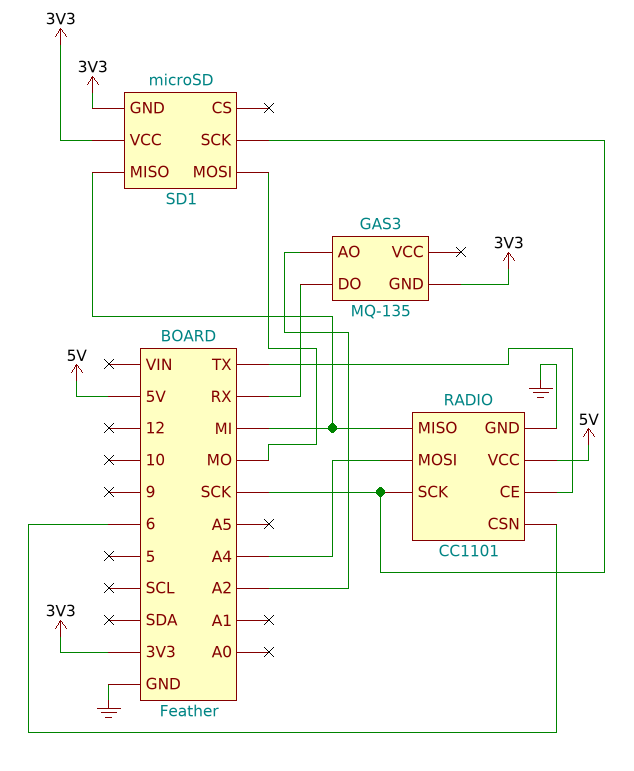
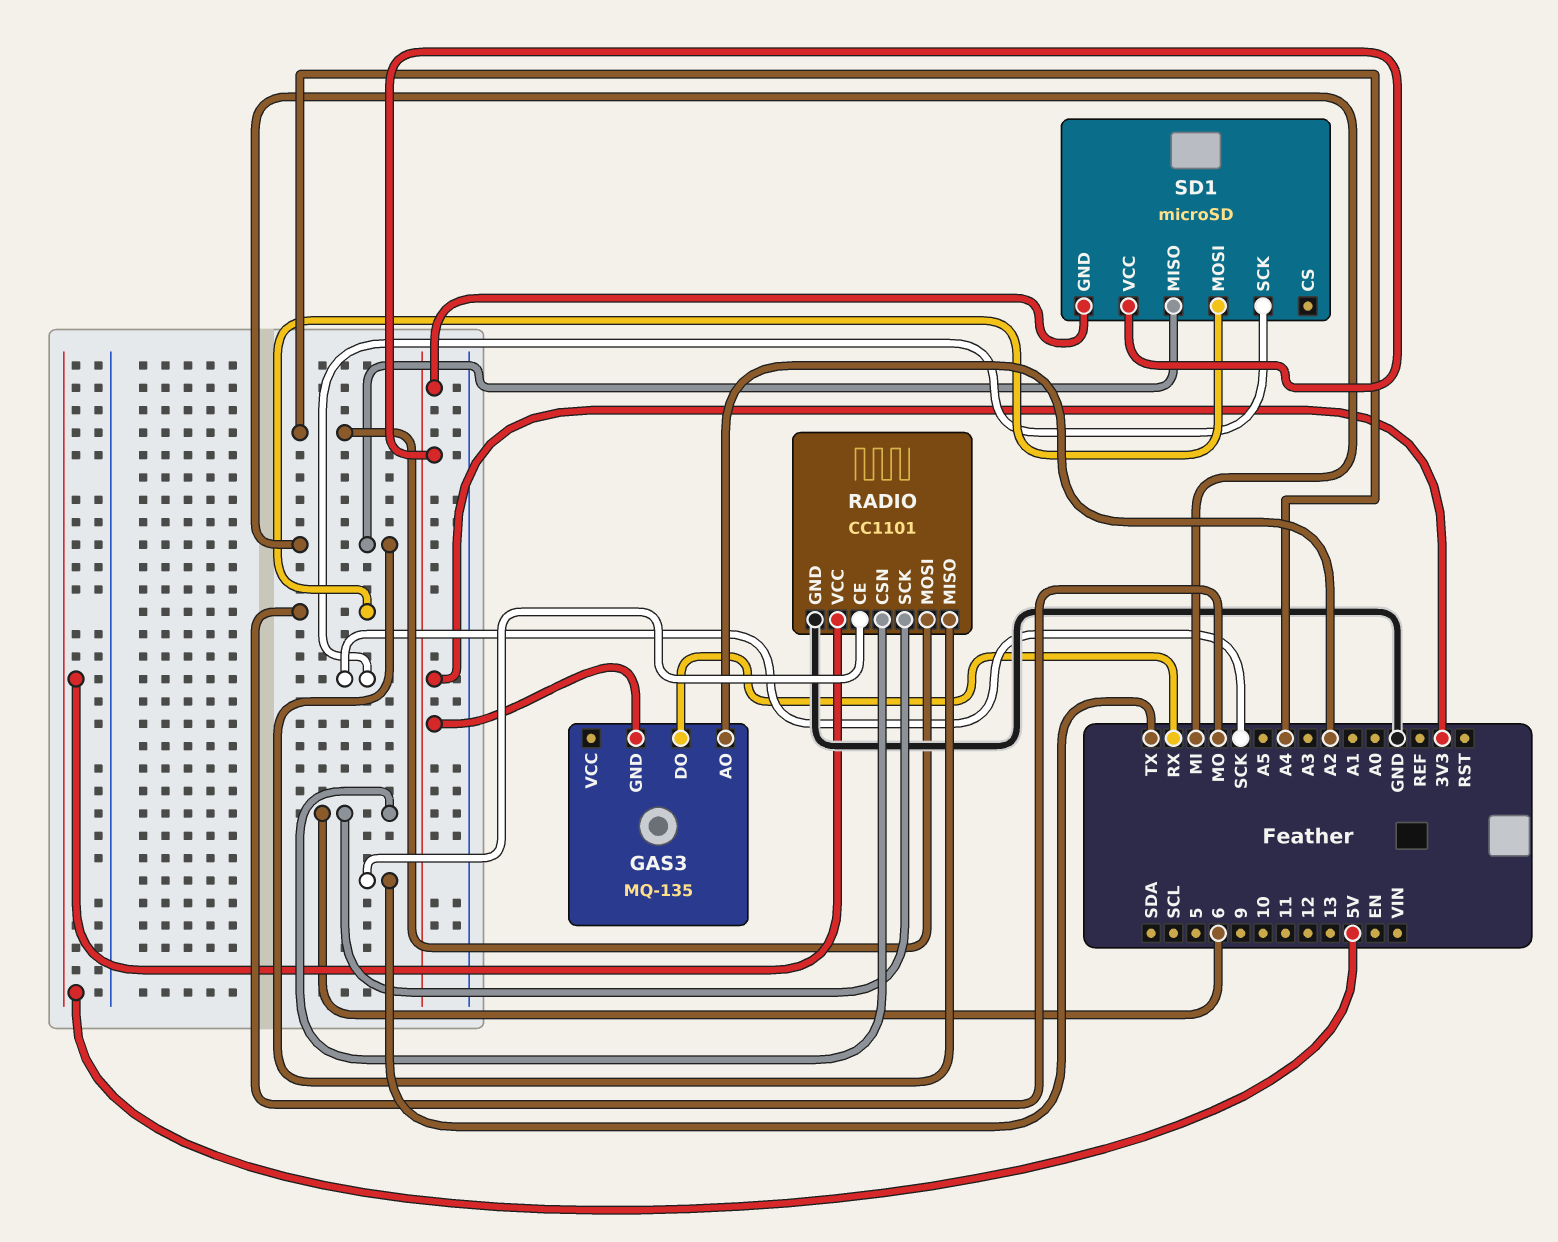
RADIO pin SCK: SCK -> 6

